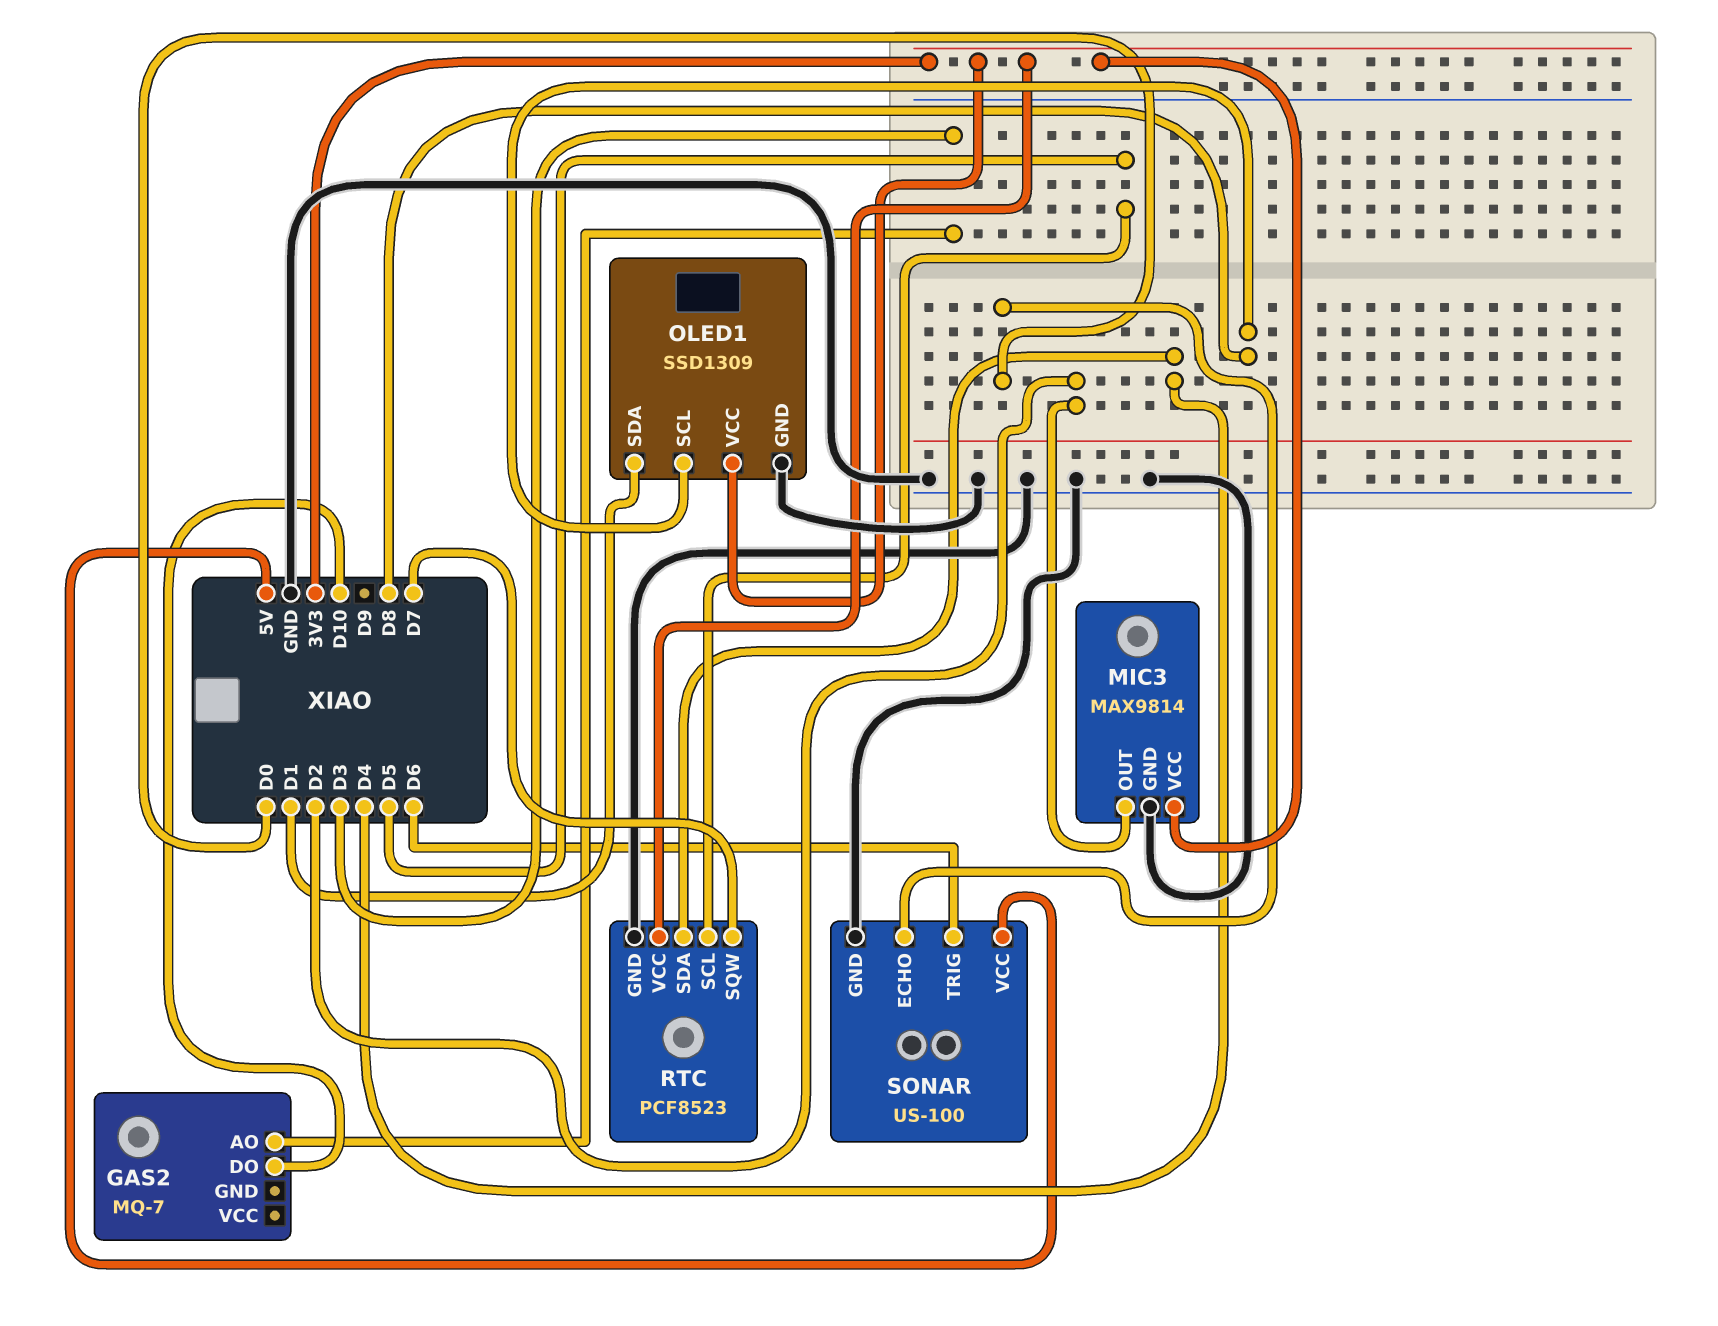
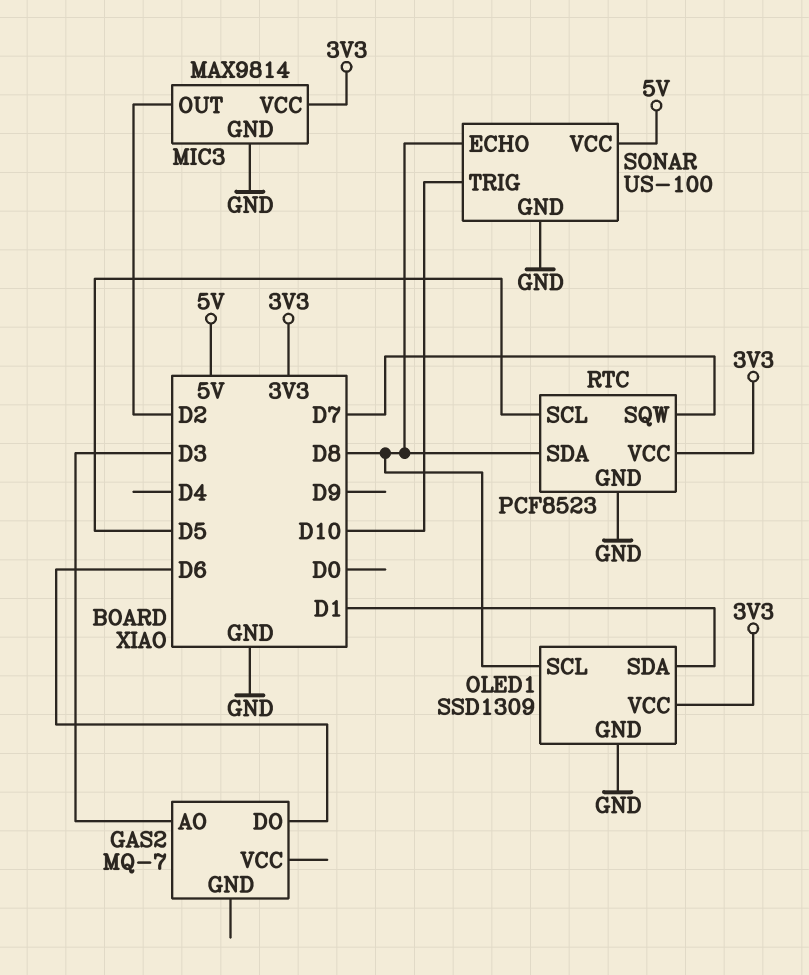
GAS2 pin DO: D10 -> D6
RTC pin SDA: D4 -> D8
SONAR pin ECHO: D0 -> D8
SONAR pin TRIG: D6 -> D10

